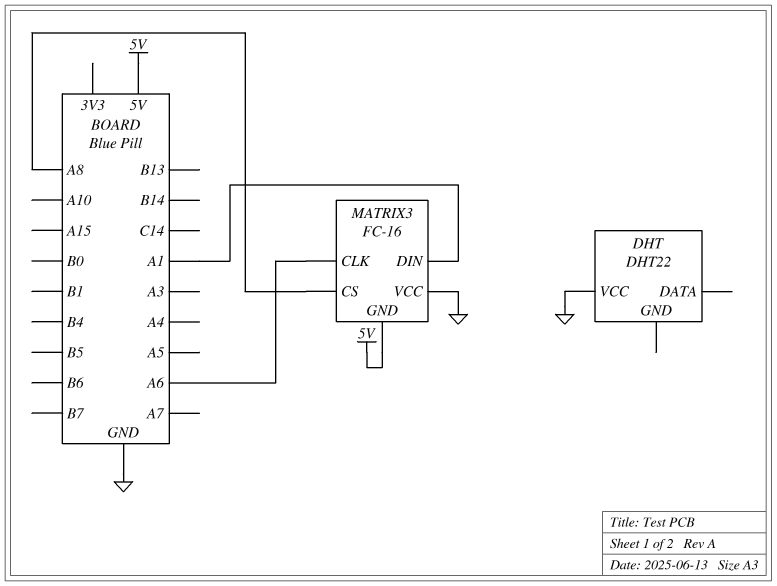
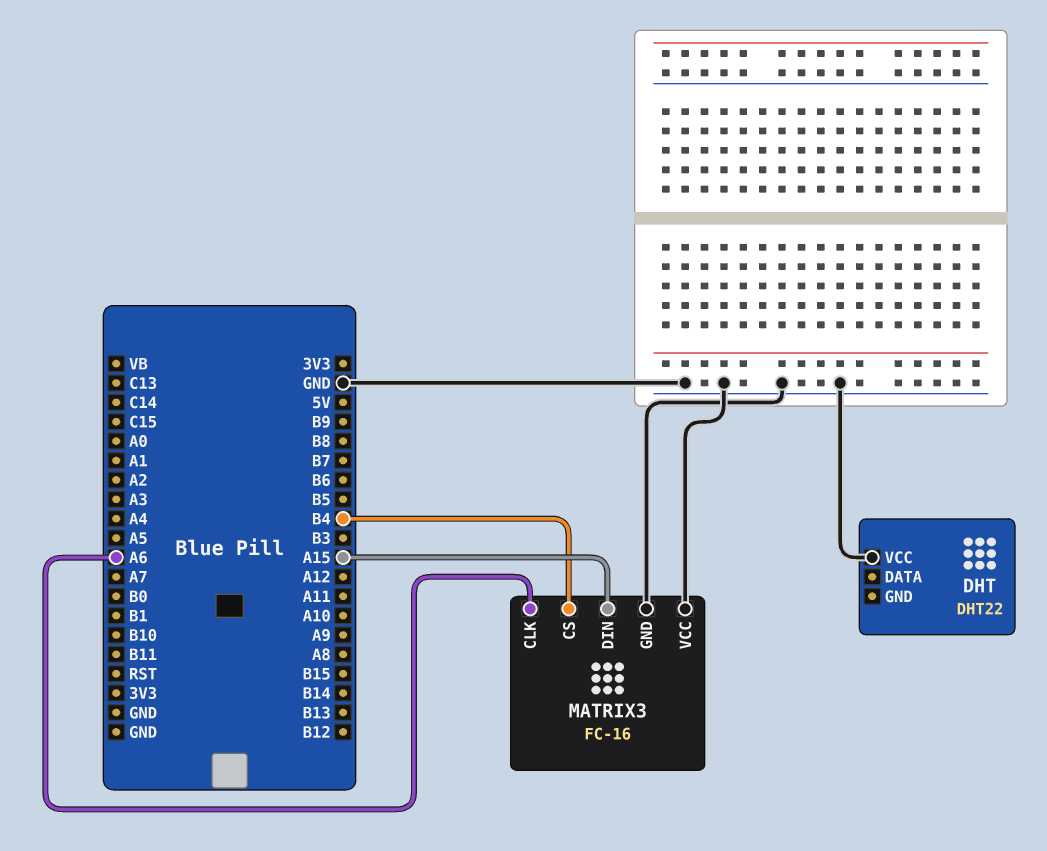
MATRIX3 pin CS: A8 -> B4
MATRIX3 pin DIN: A1 -> A15
MATRIX3 pin GND: 5V -> GND

